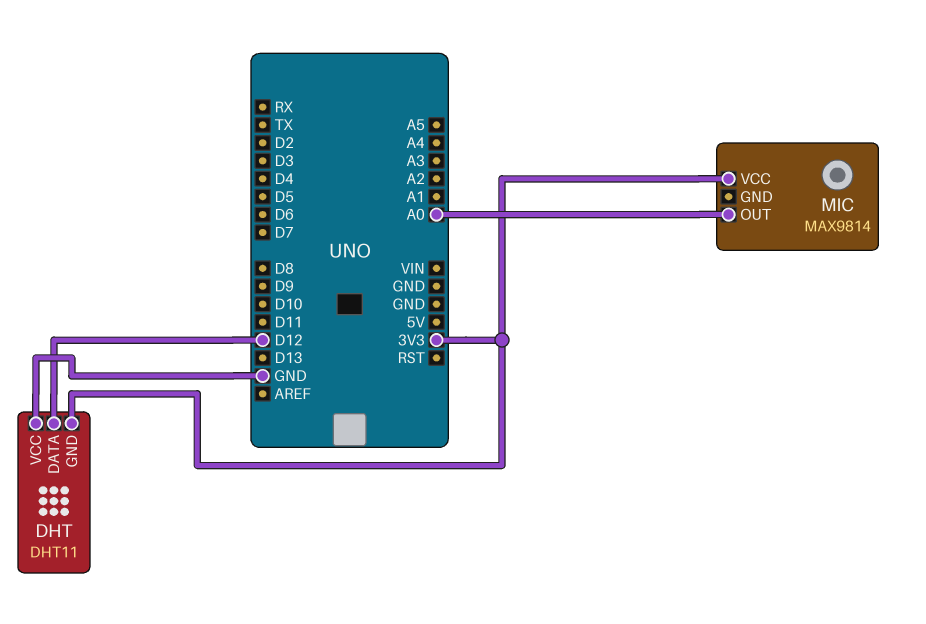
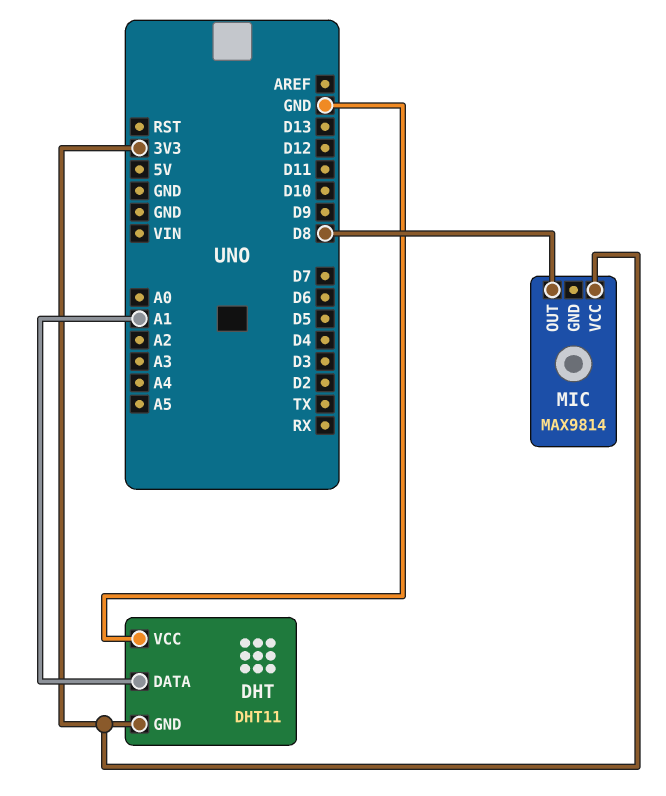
DHT pin DATA: D12 -> A1
MIC pin OUT: A0 -> D8

